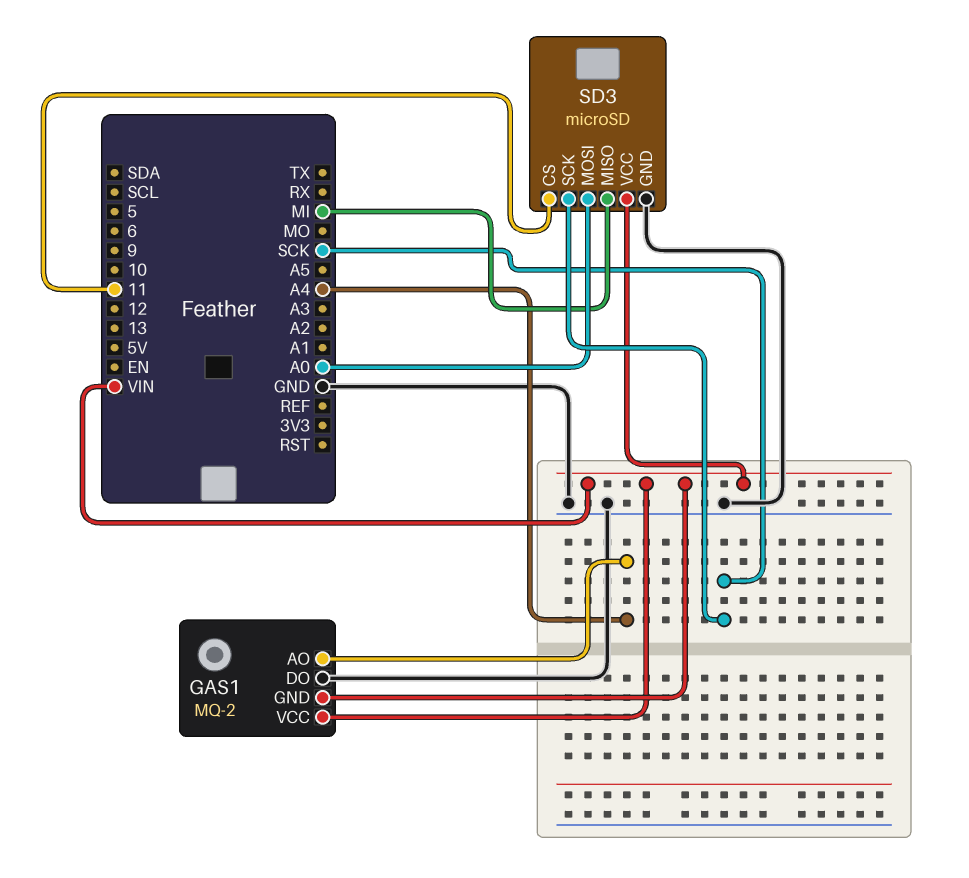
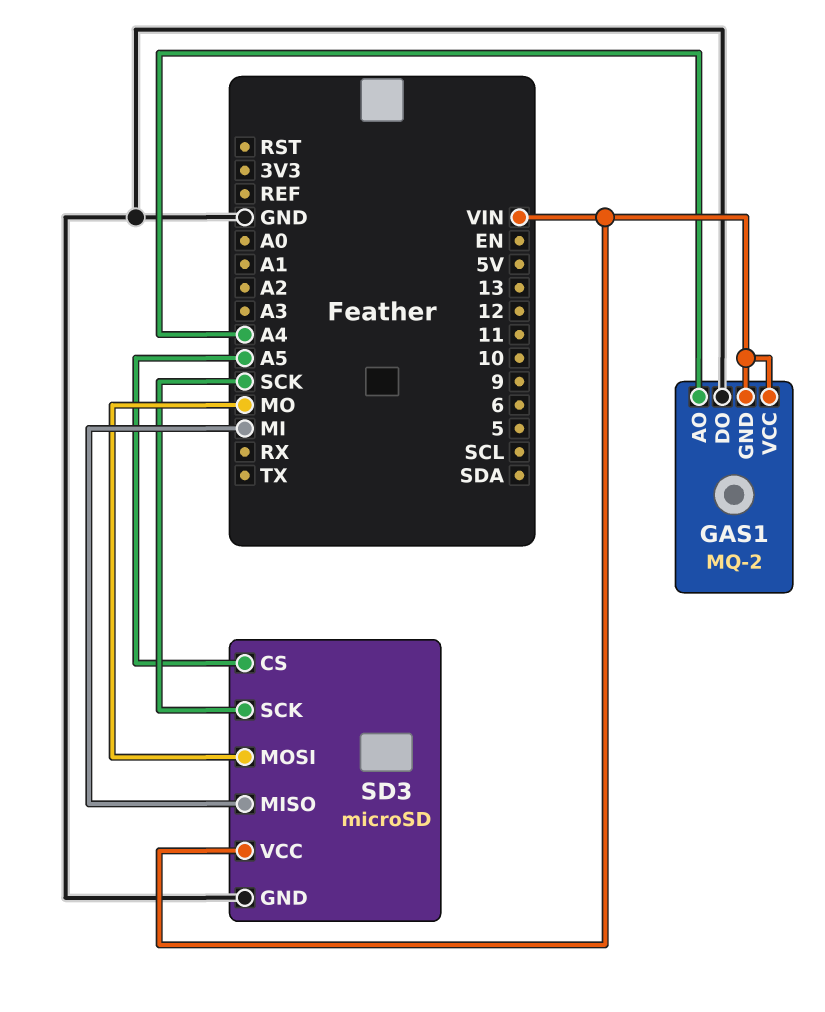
SD3 pin CS: 11 -> A5
SD3 pin MOSI: A0 -> MO

